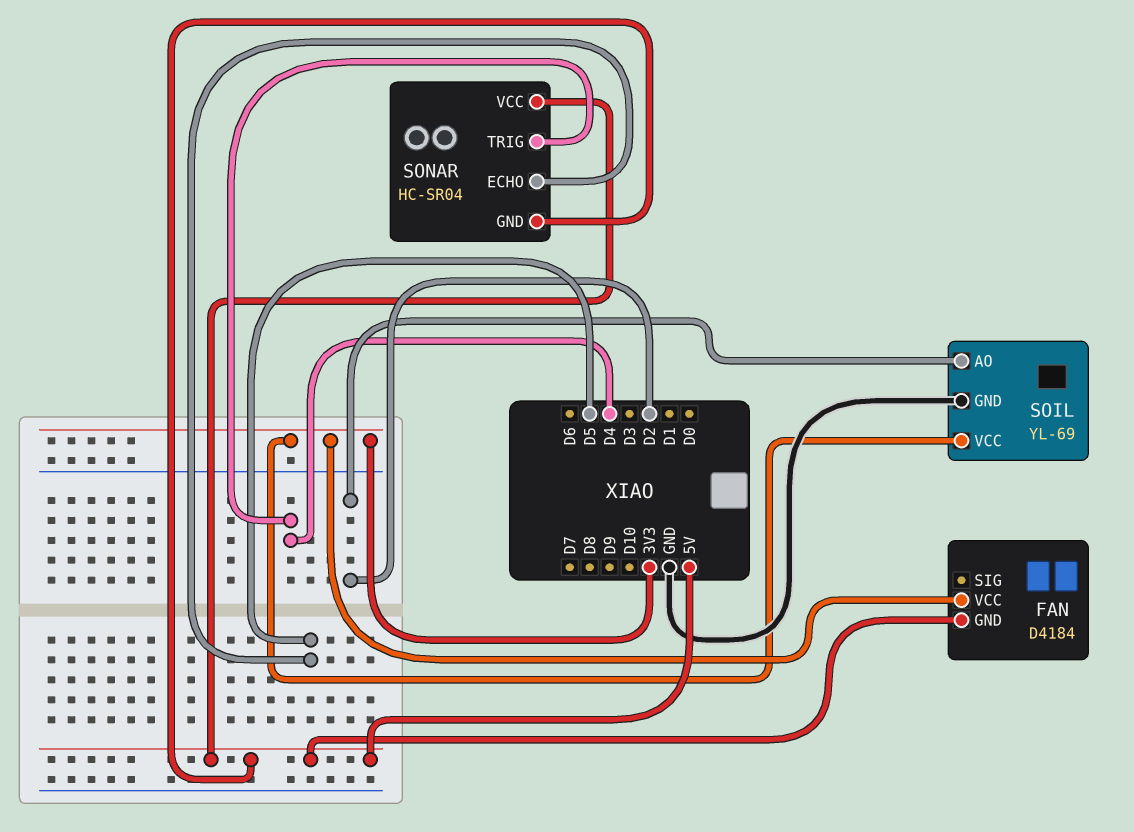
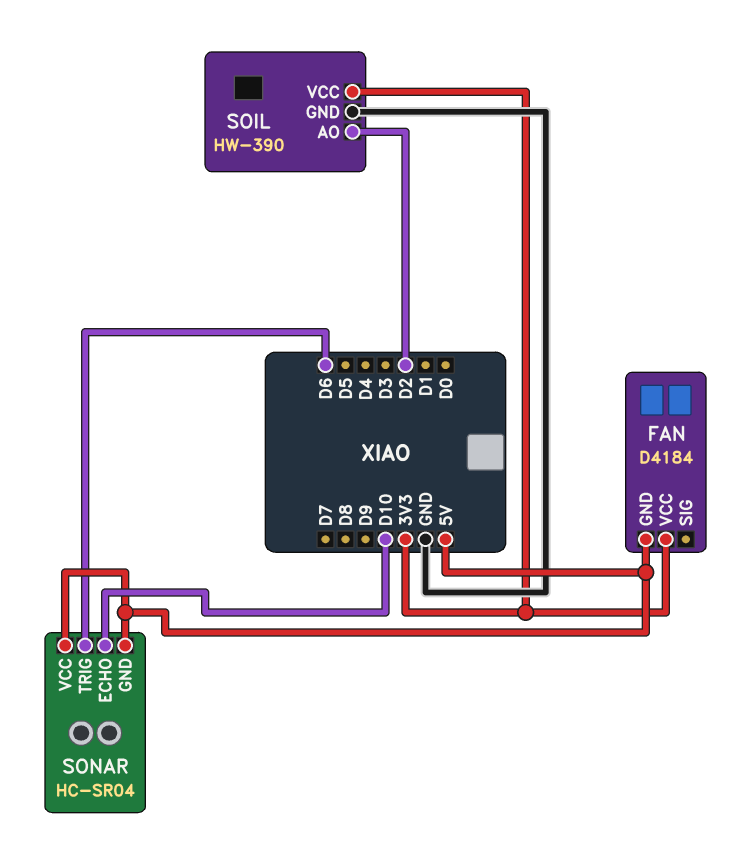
SOIL: YL-69 -> HW-390
SONAR pin ECHO: D5 -> D10
SONAR pin TRIG: D4 -> D6

